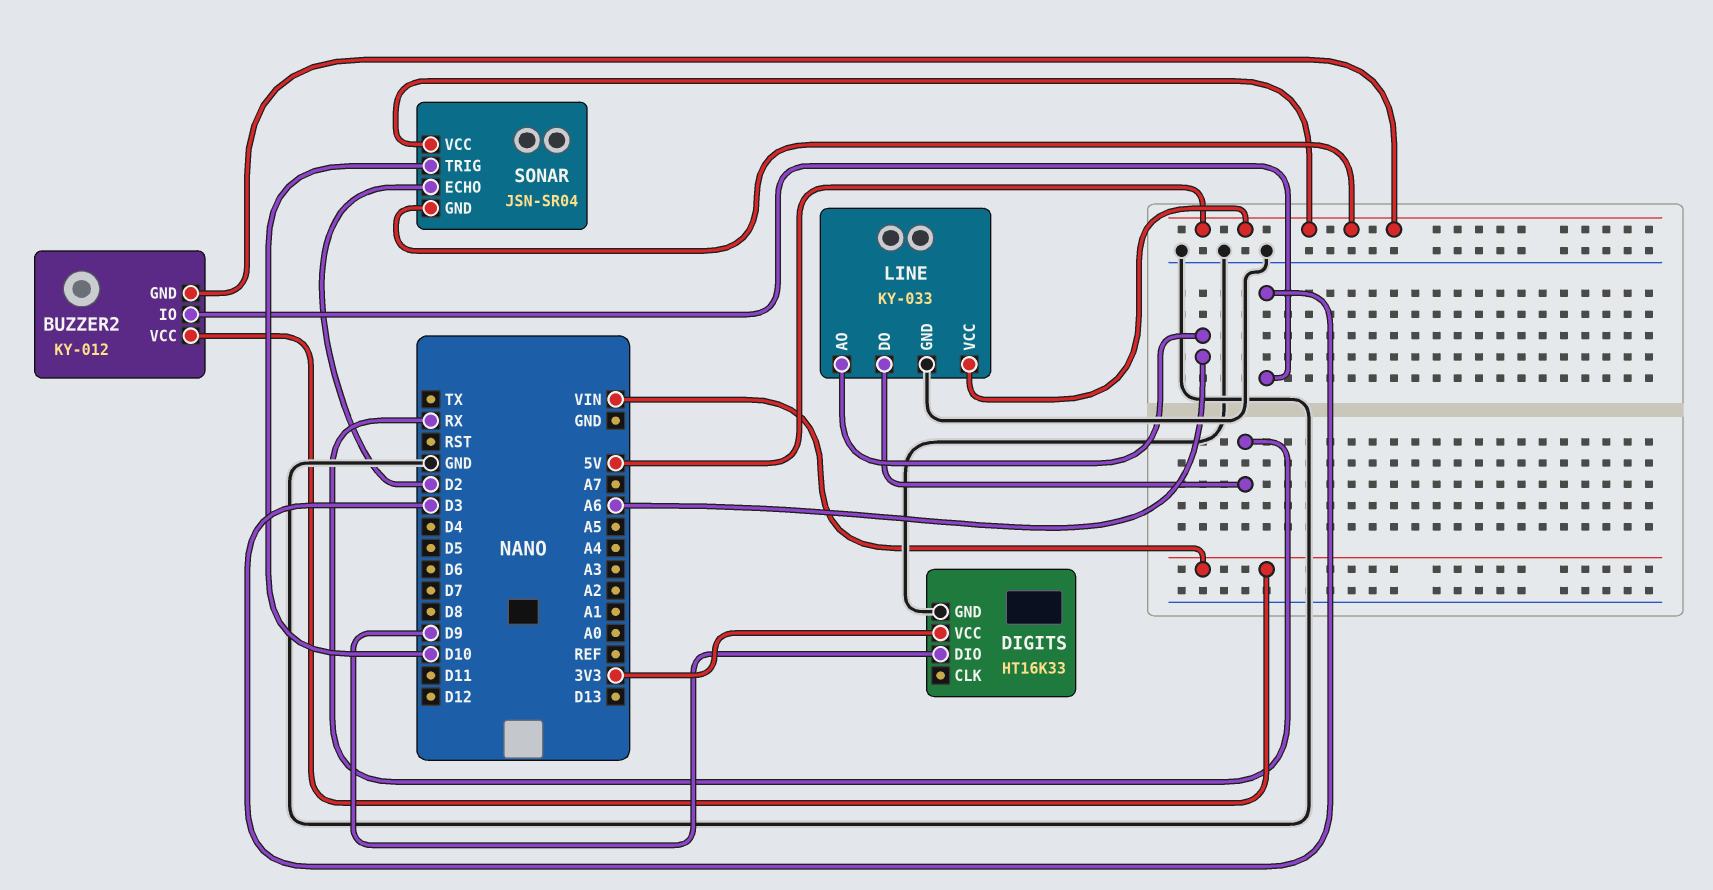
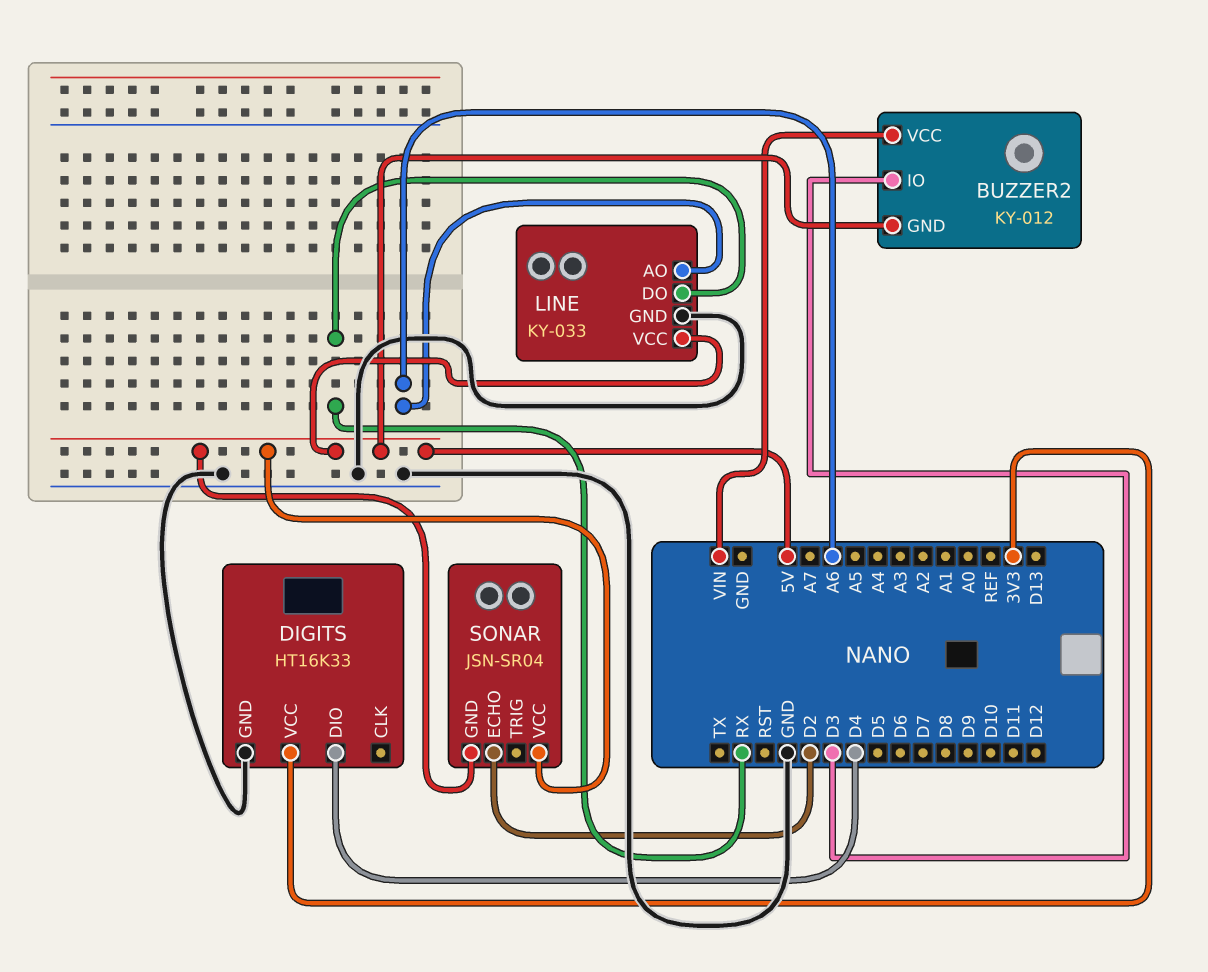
DIGITS pin DIO: D9 -> D4
SONAR pin TRIG: D10 -> none

